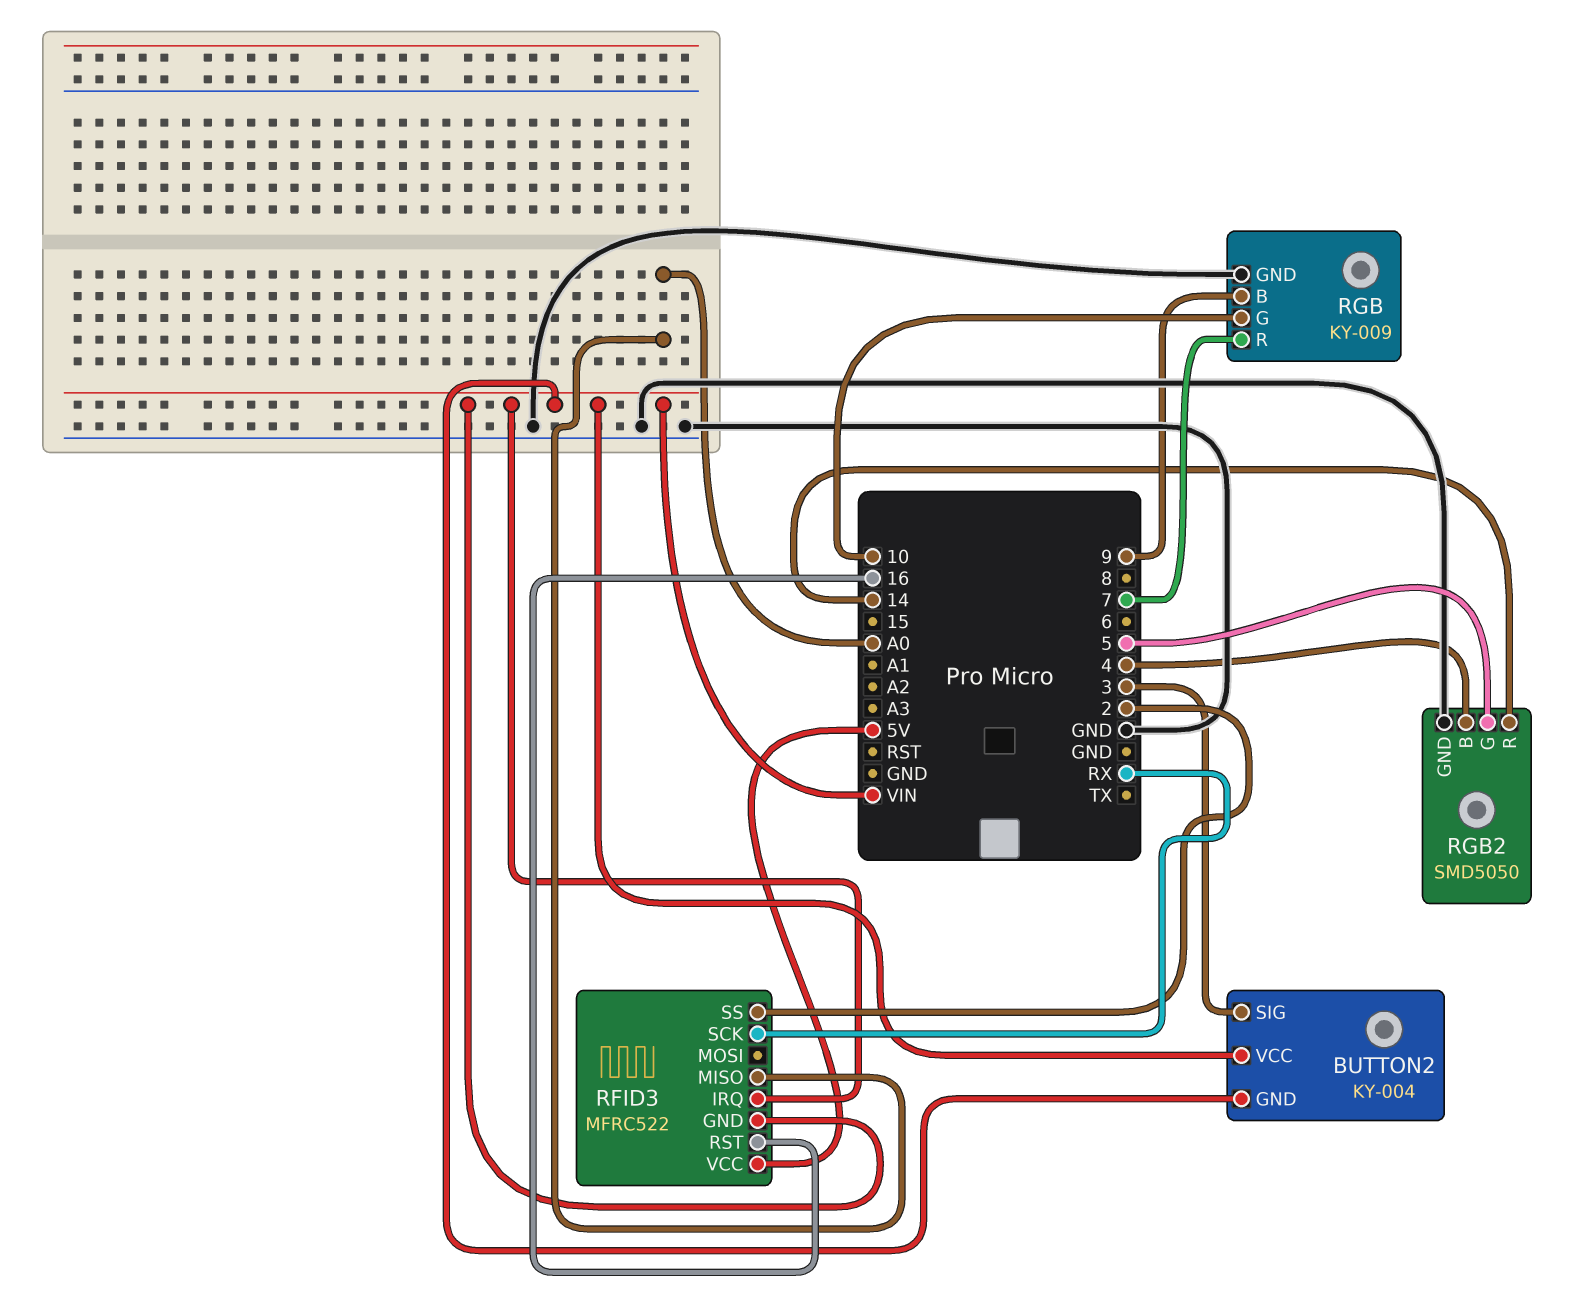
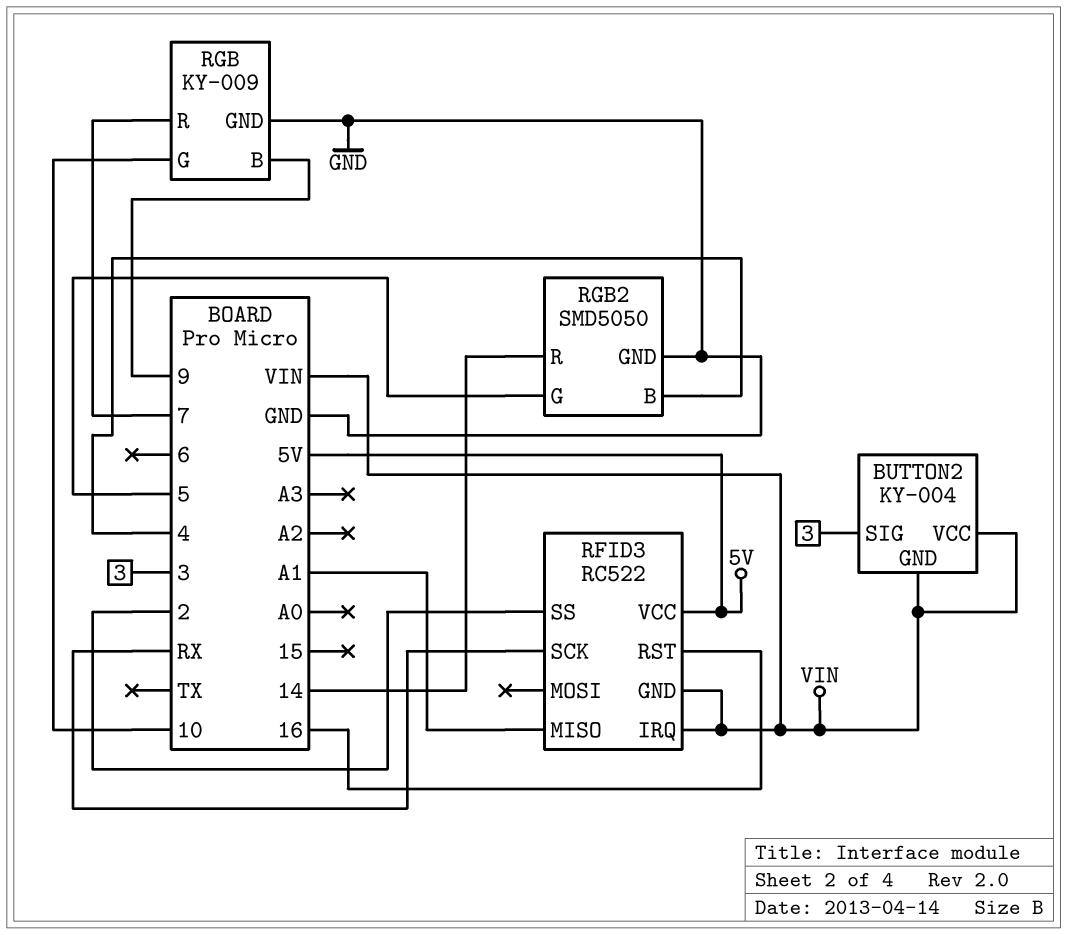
RFID3: MFRC522 -> RC522
RFID3 pin MISO: A0 -> A1

